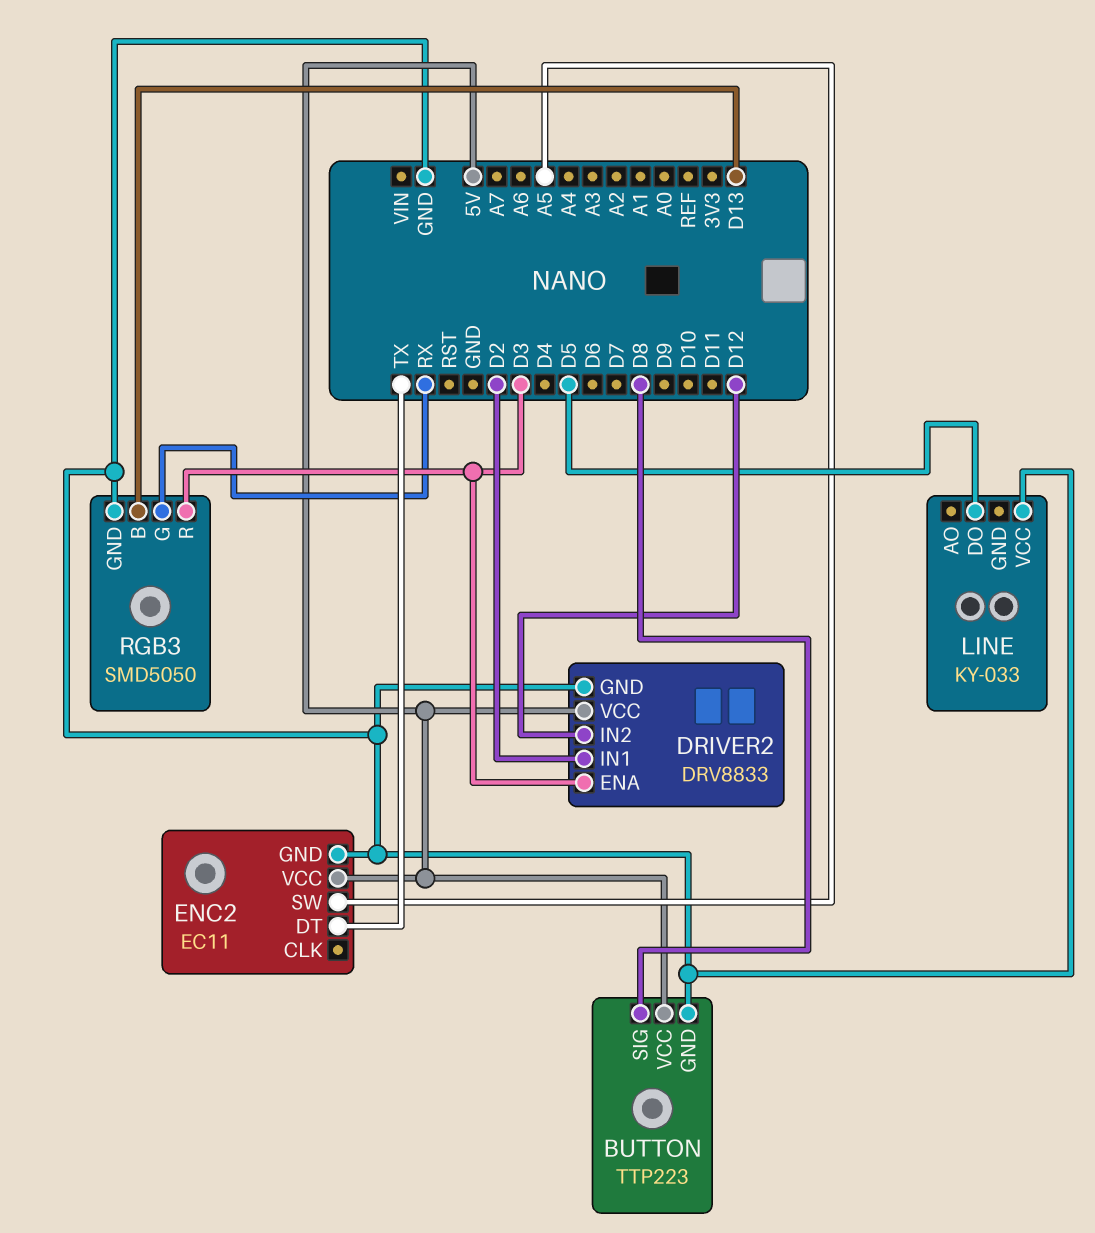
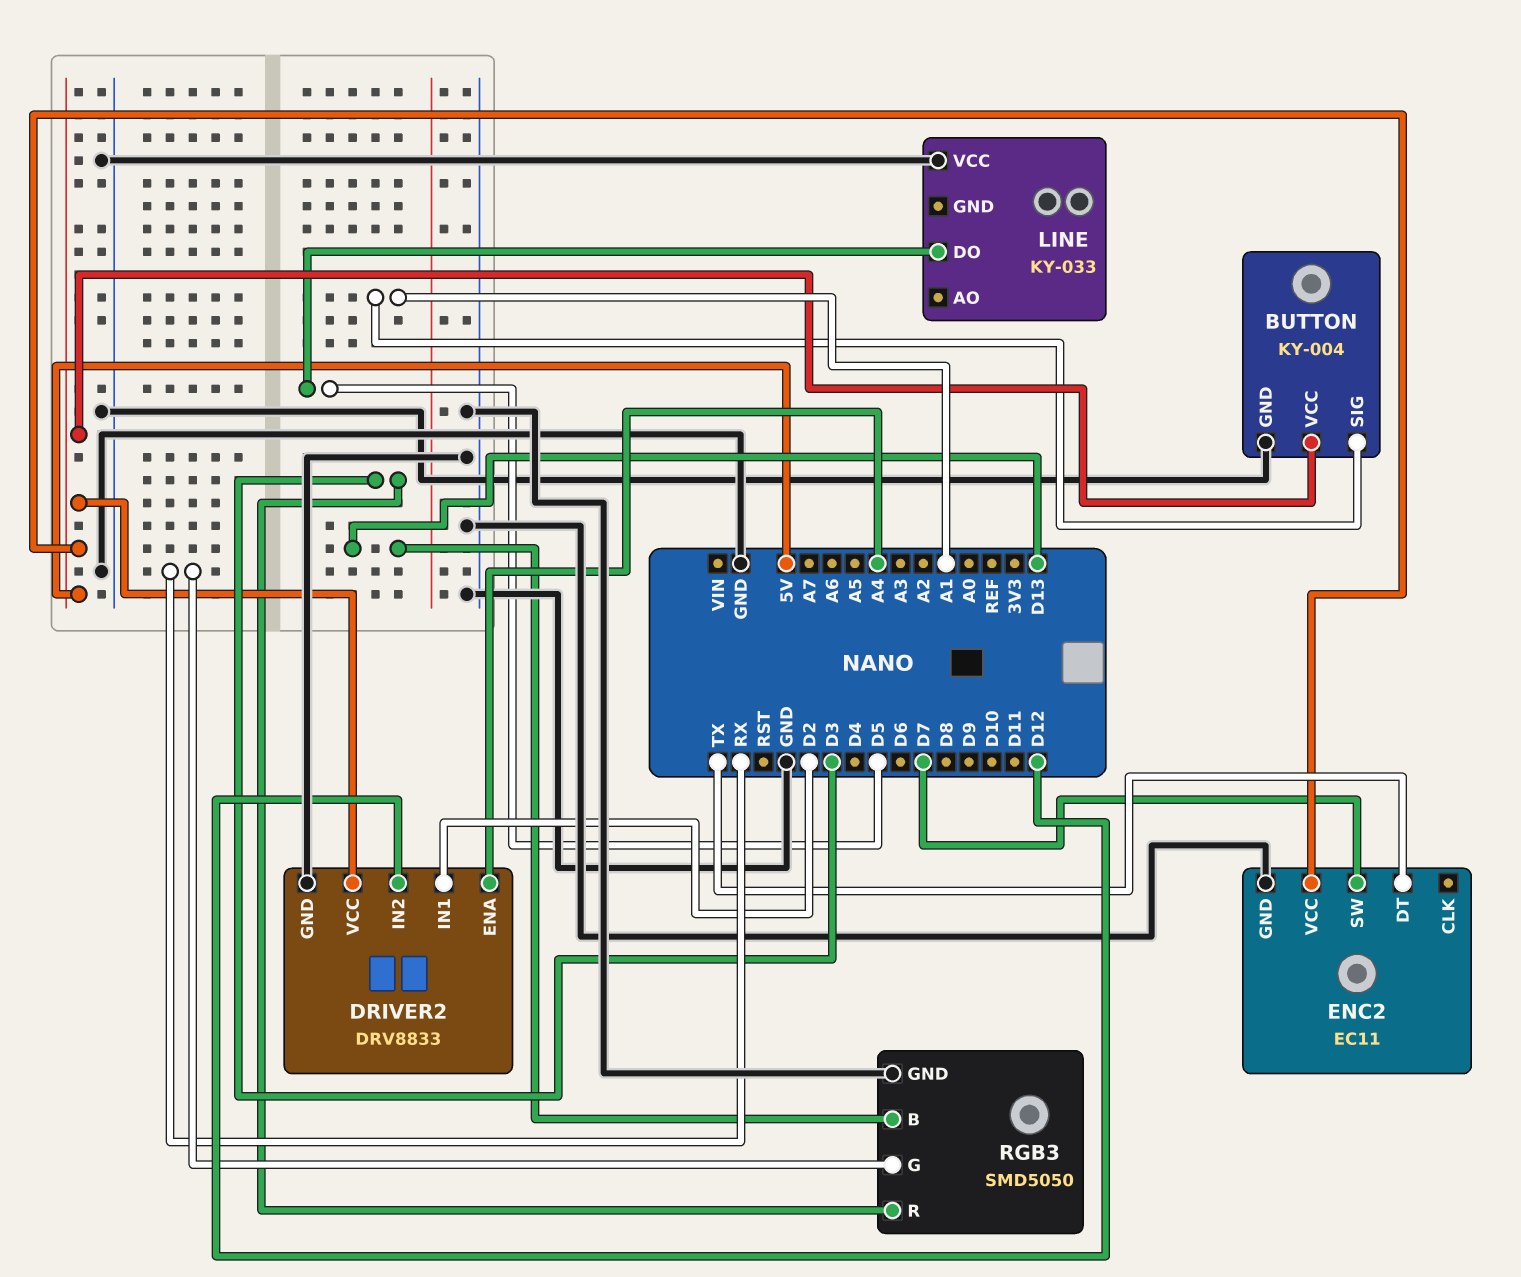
BUTTON: TTP223 -> KY-004
BUTTON pin SIG: D8 -> A1
DRIVER2 pin ENA: D3 -> A4
ENC2 pin SW: A5 -> D7

